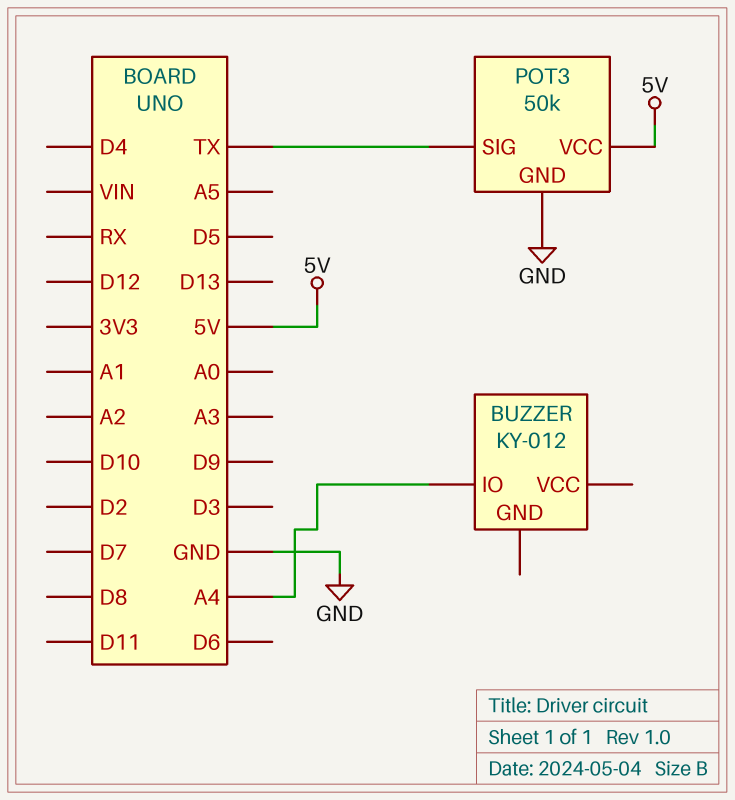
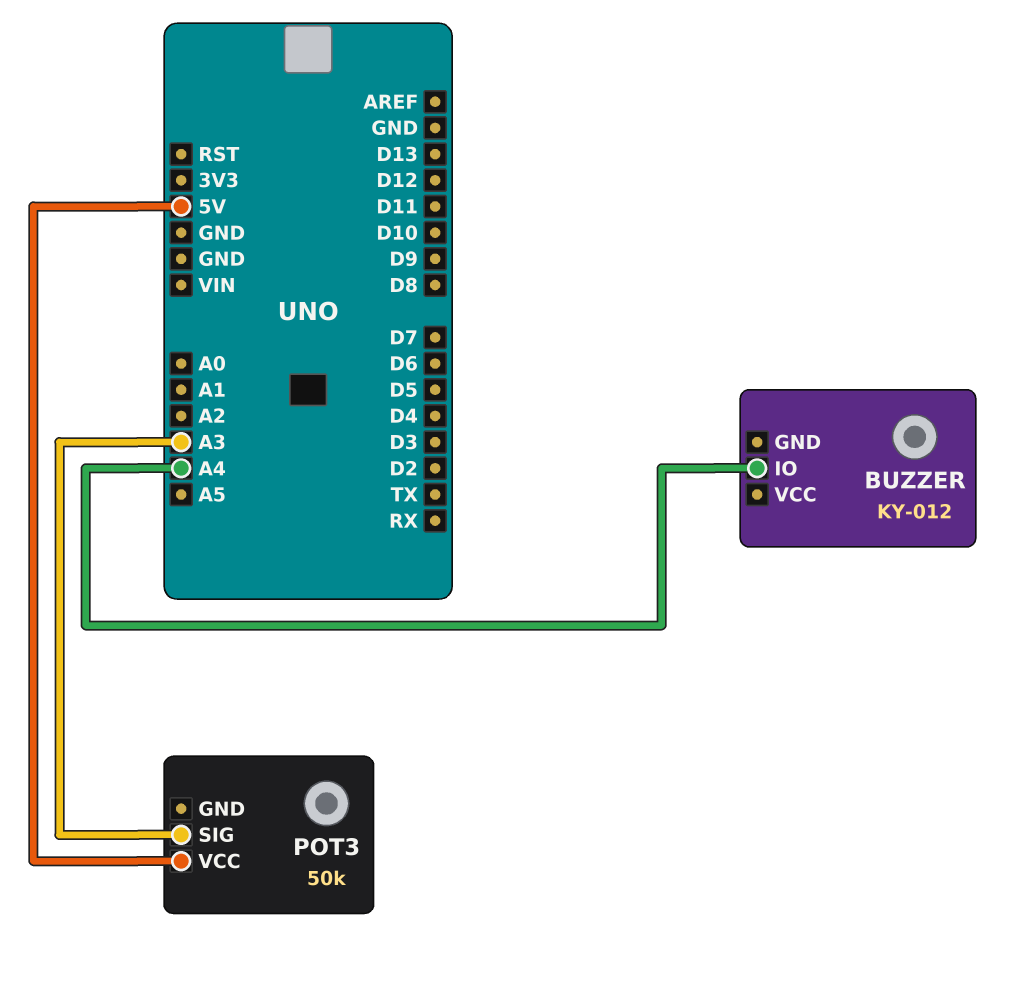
POT3 pin GND: GND -> none
POT3 pin SIG: TX -> A3

